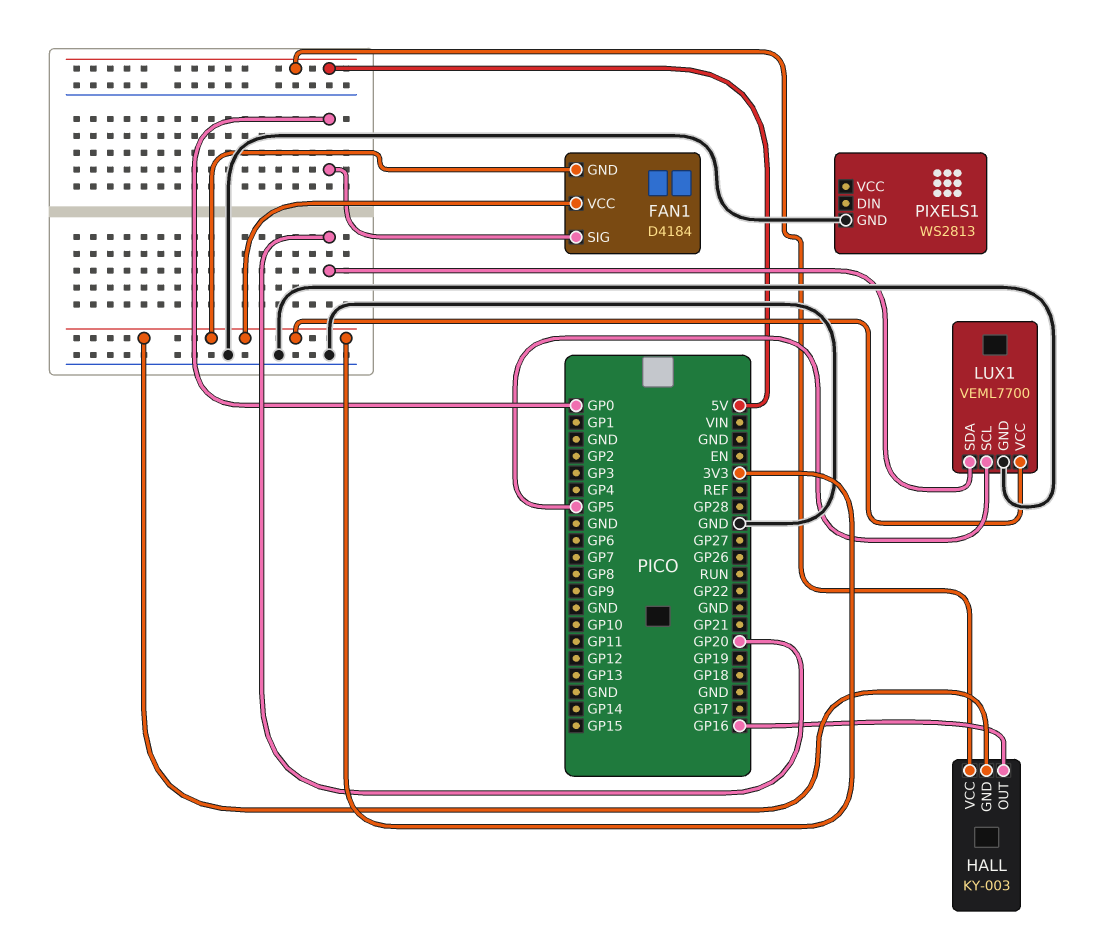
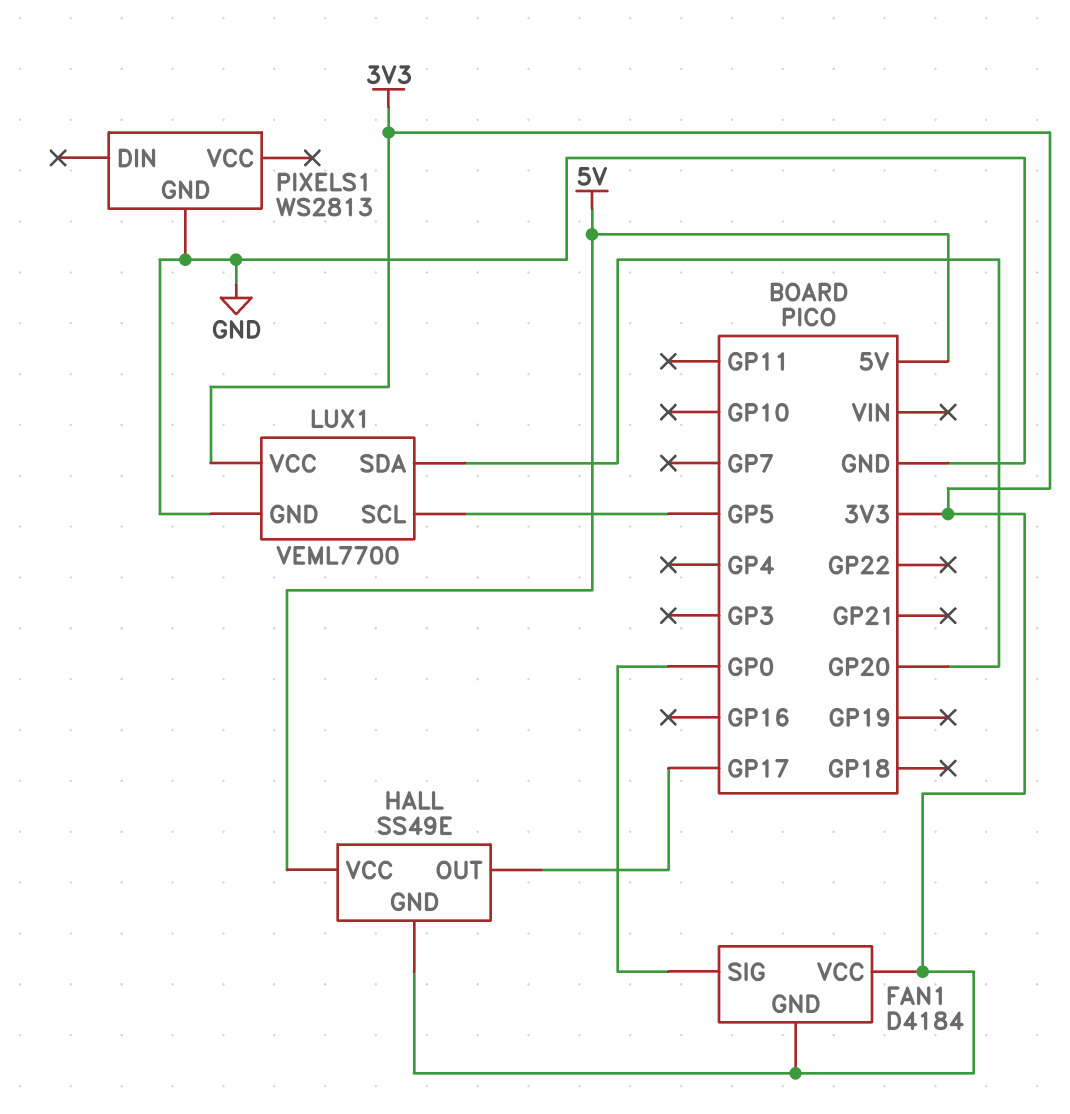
HALL: KY-003 -> SS49E
HALL pin OUT: GP16 -> GP17

